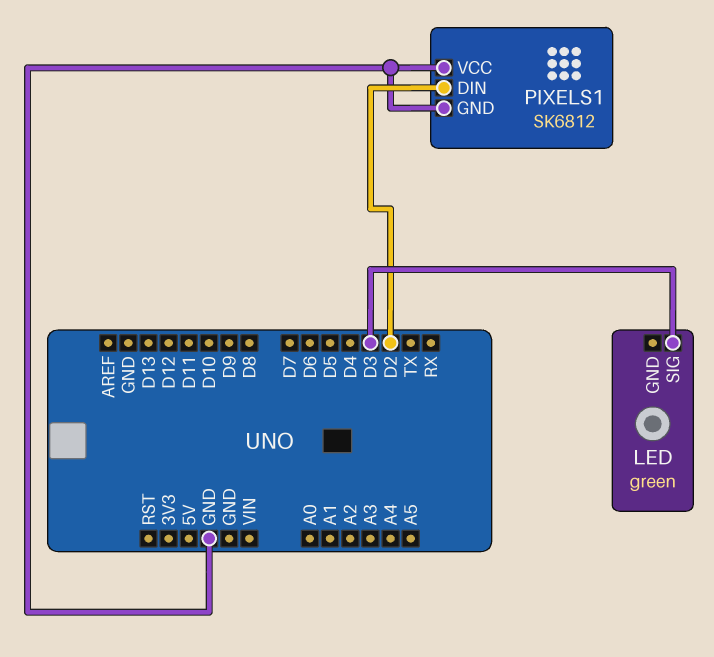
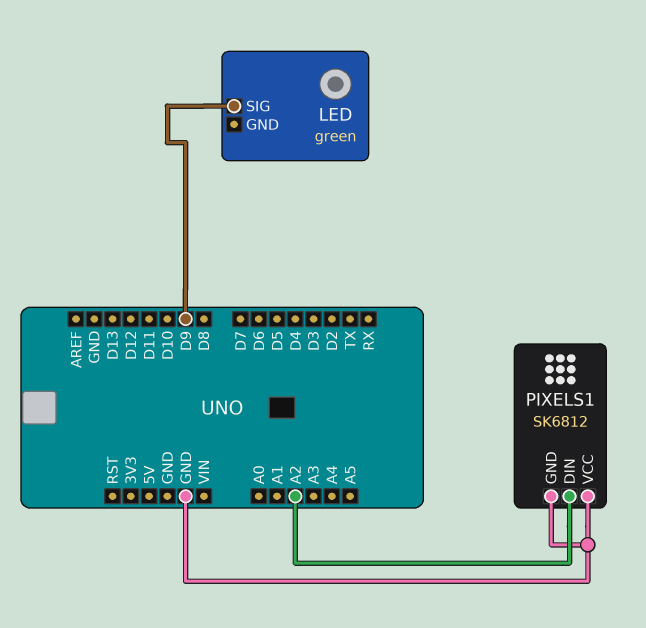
LED pin SIG: D3 -> D9
PIXELS1 pin DIN: D2 -> A2

